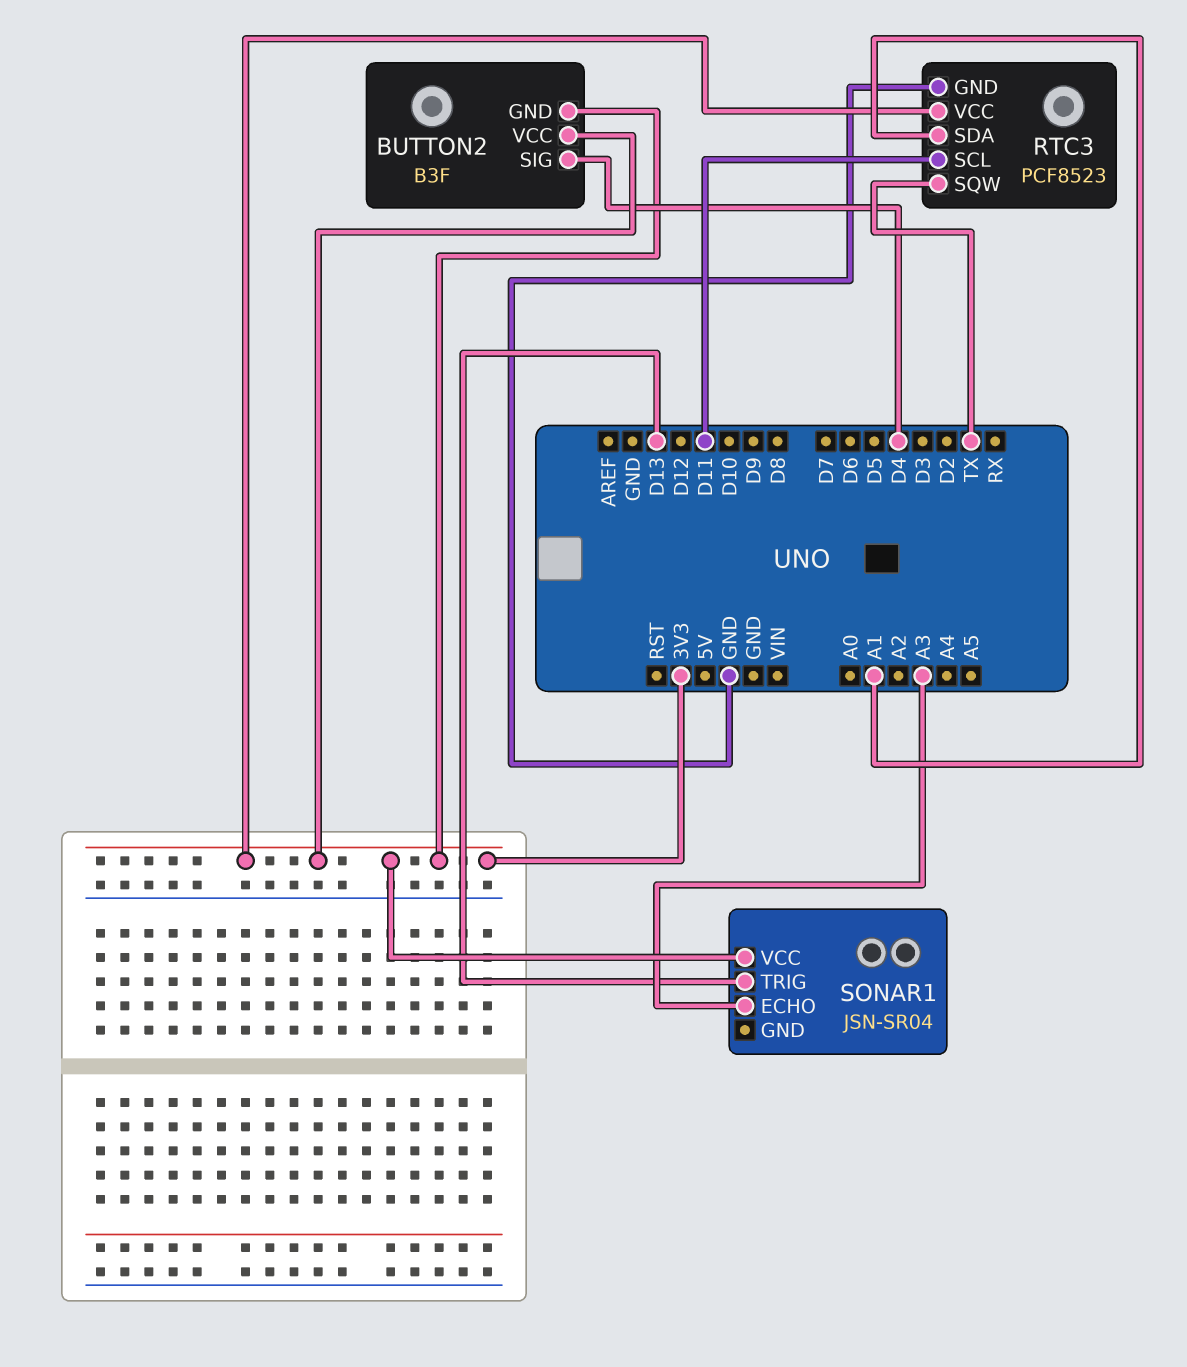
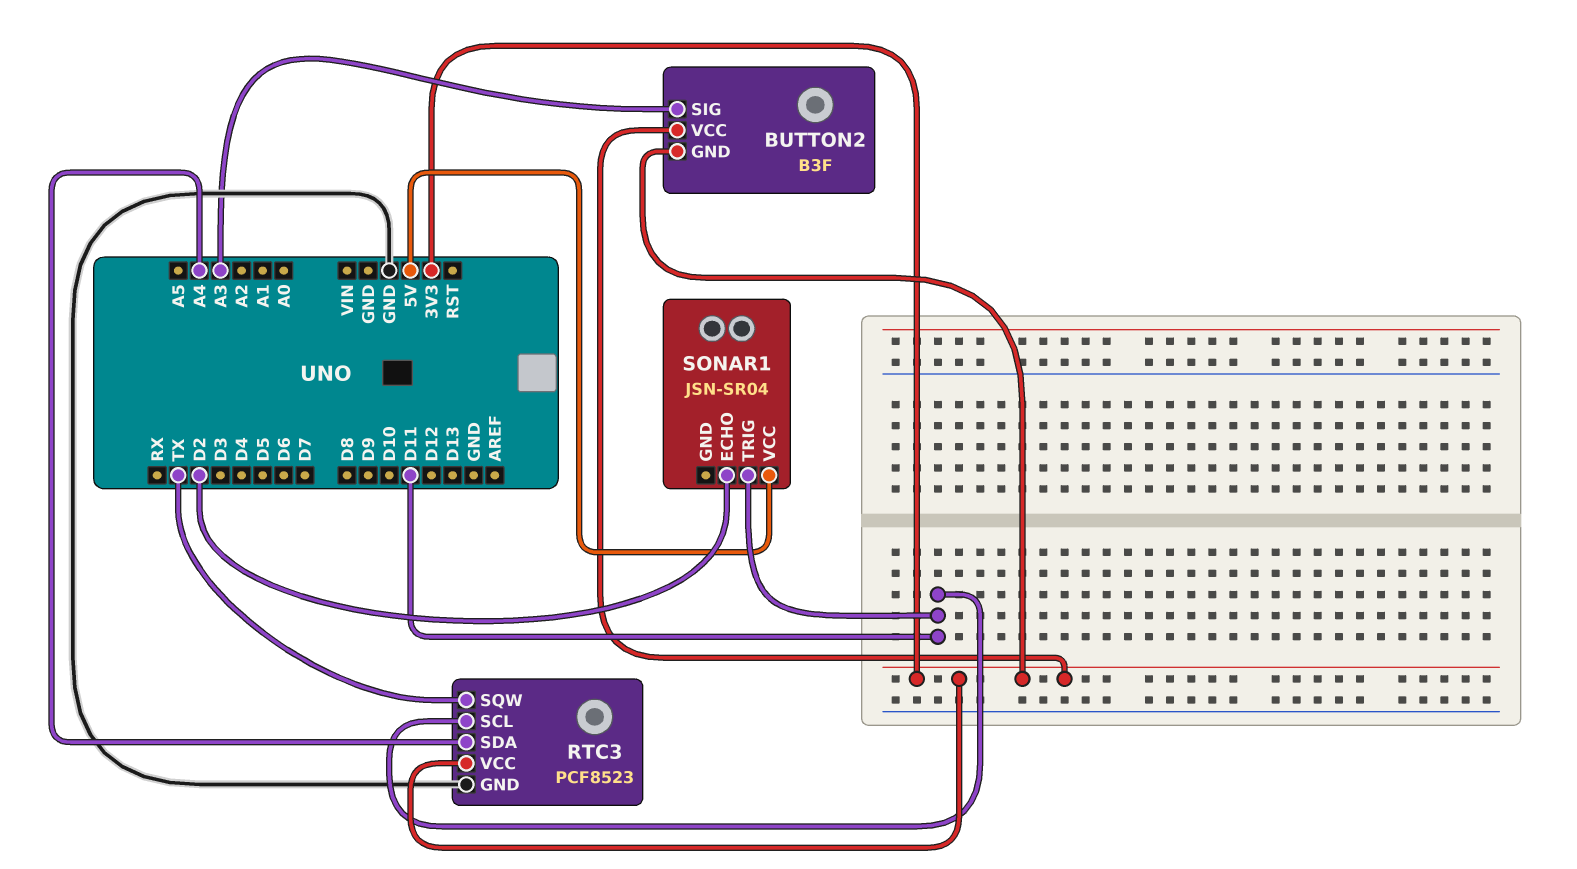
BUTTON2 pin SIG: D4 -> A3
RTC3 pin SDA: A1 -> A4
SONAR1 pin ECHO: A3 -> D2
SONAR1 pin TRIG: D13 -> D11
SONAR1 pin VCC: 3V3 -> 5V

